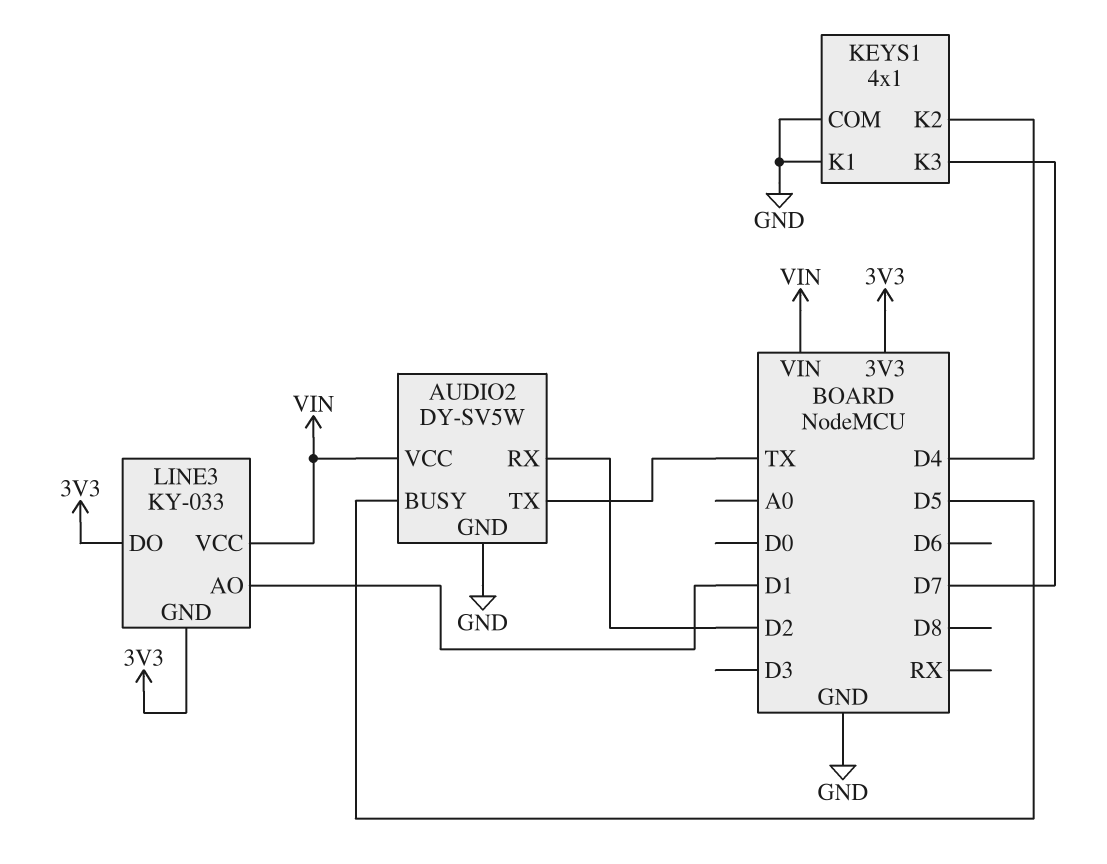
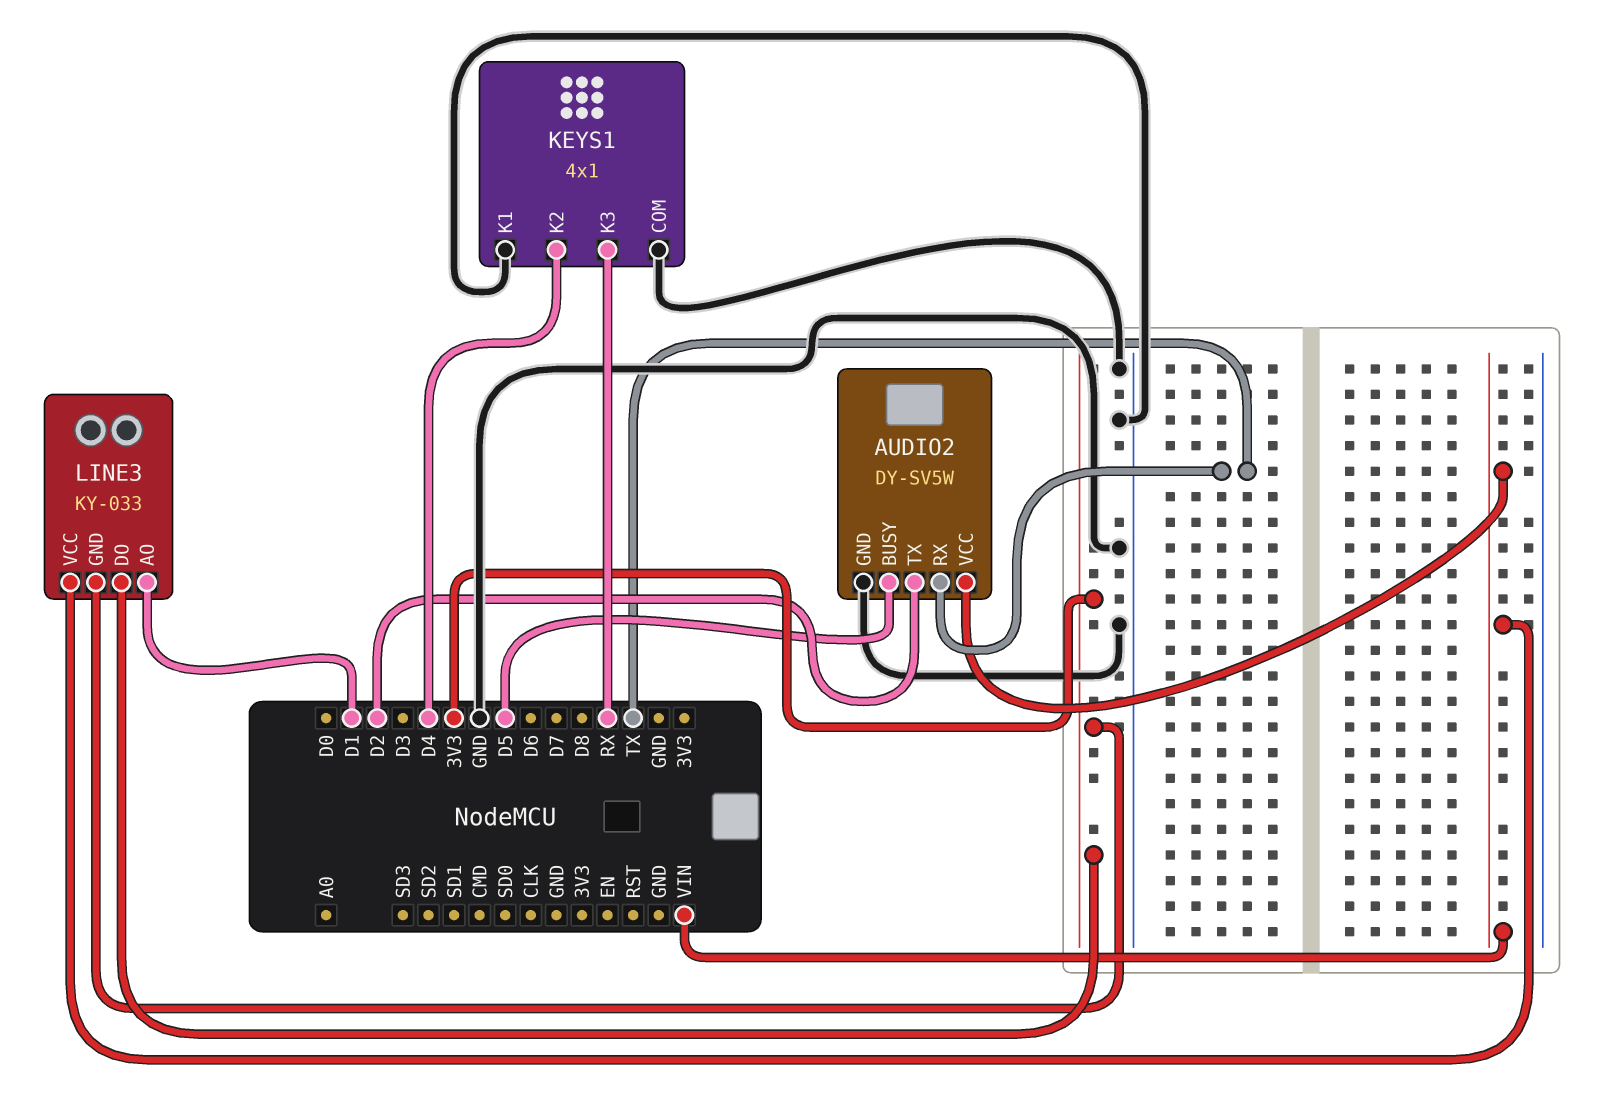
AUDIO2 pin RX: D2 -> TX
AUDIO2 pin TX: TX -> D2
KEYS1 pin K3: D7 -> RX

